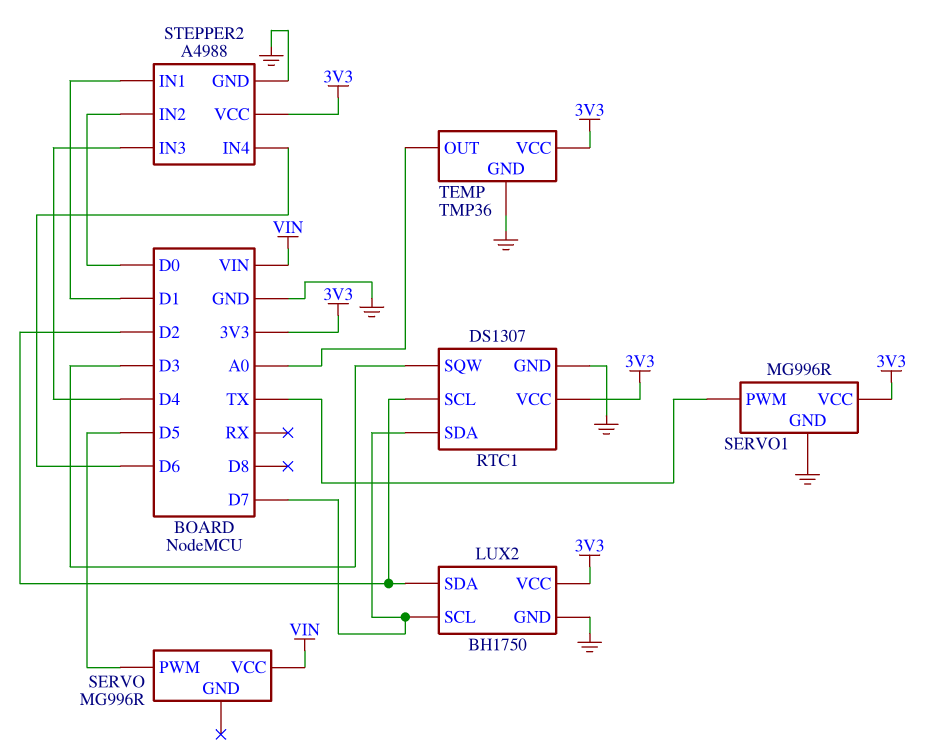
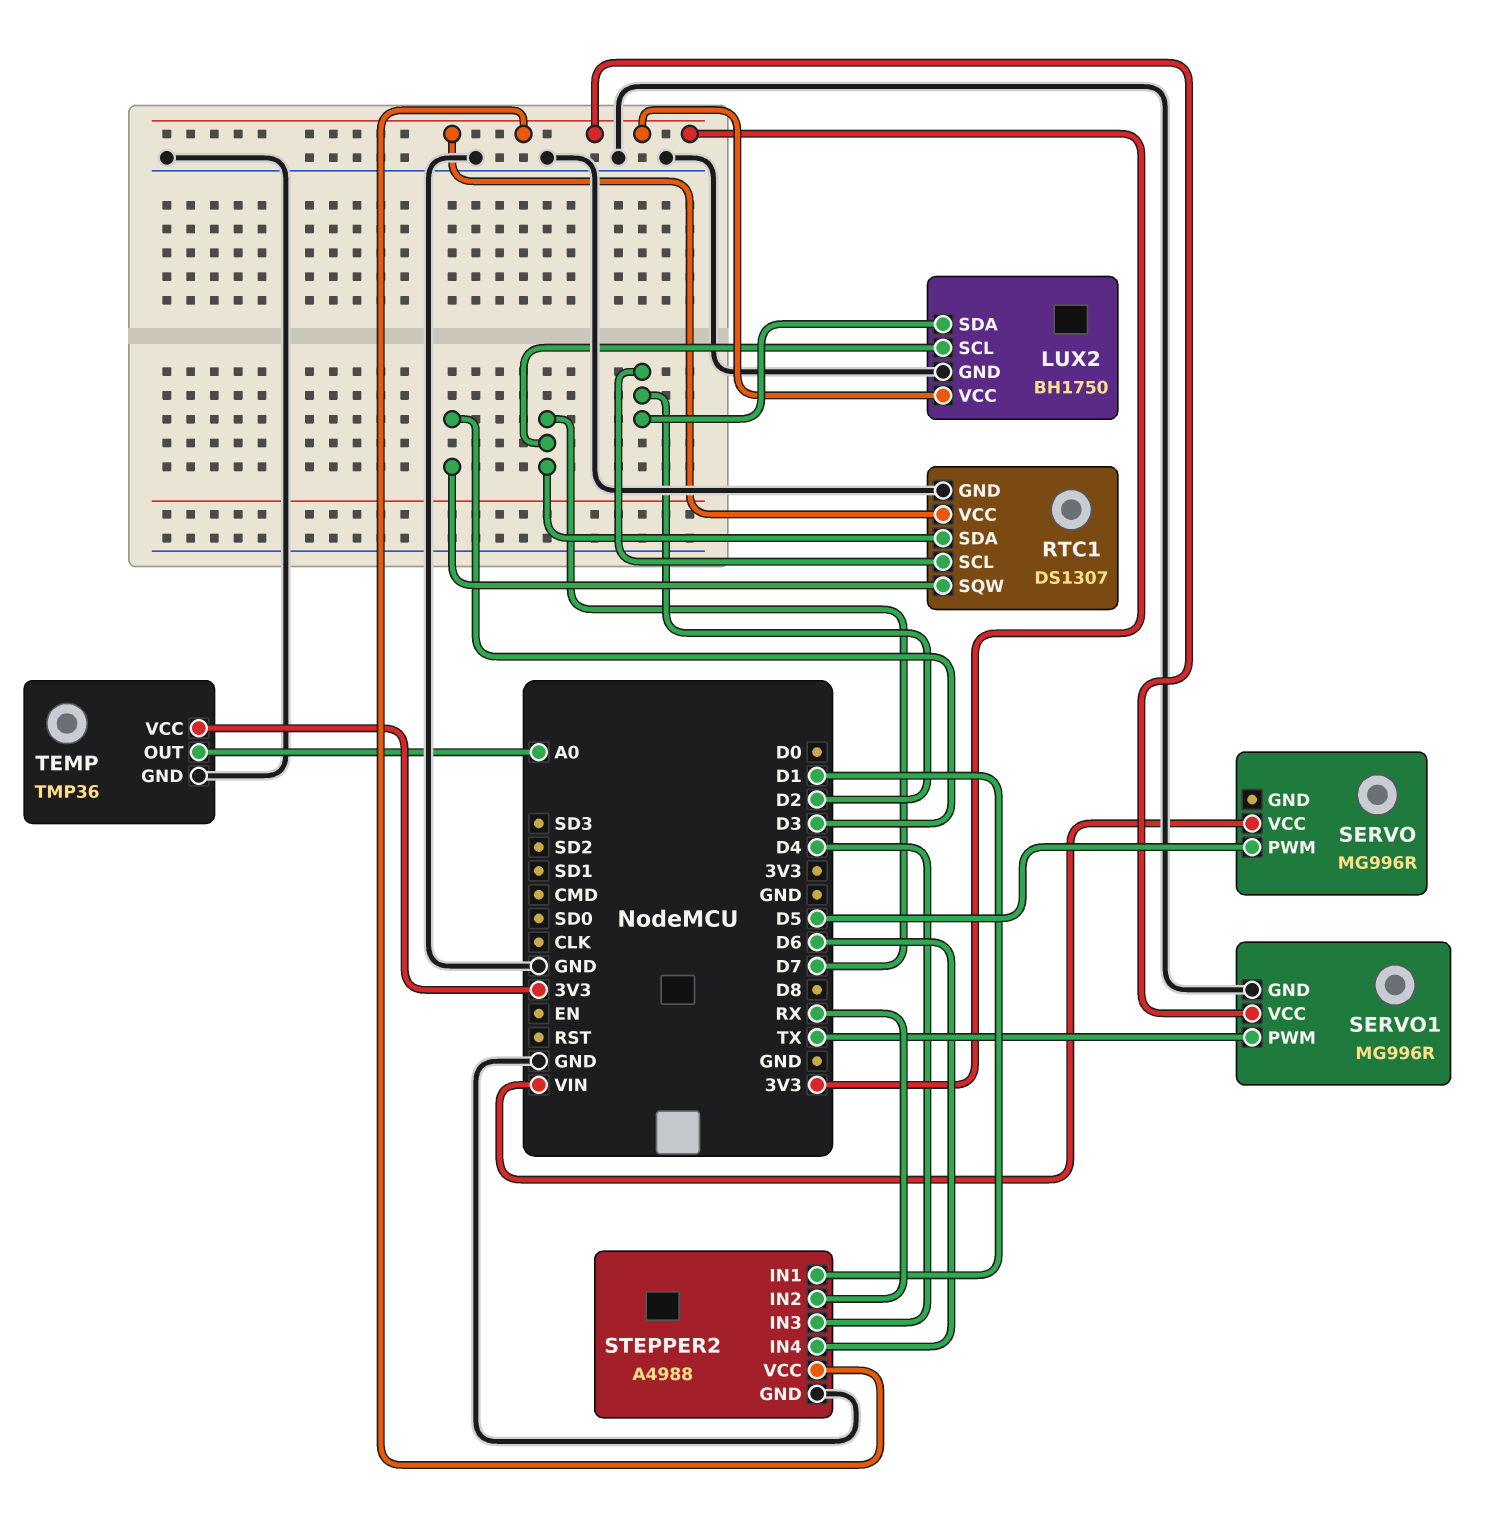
STEPPER2 pin IN2: D0 -> RX

